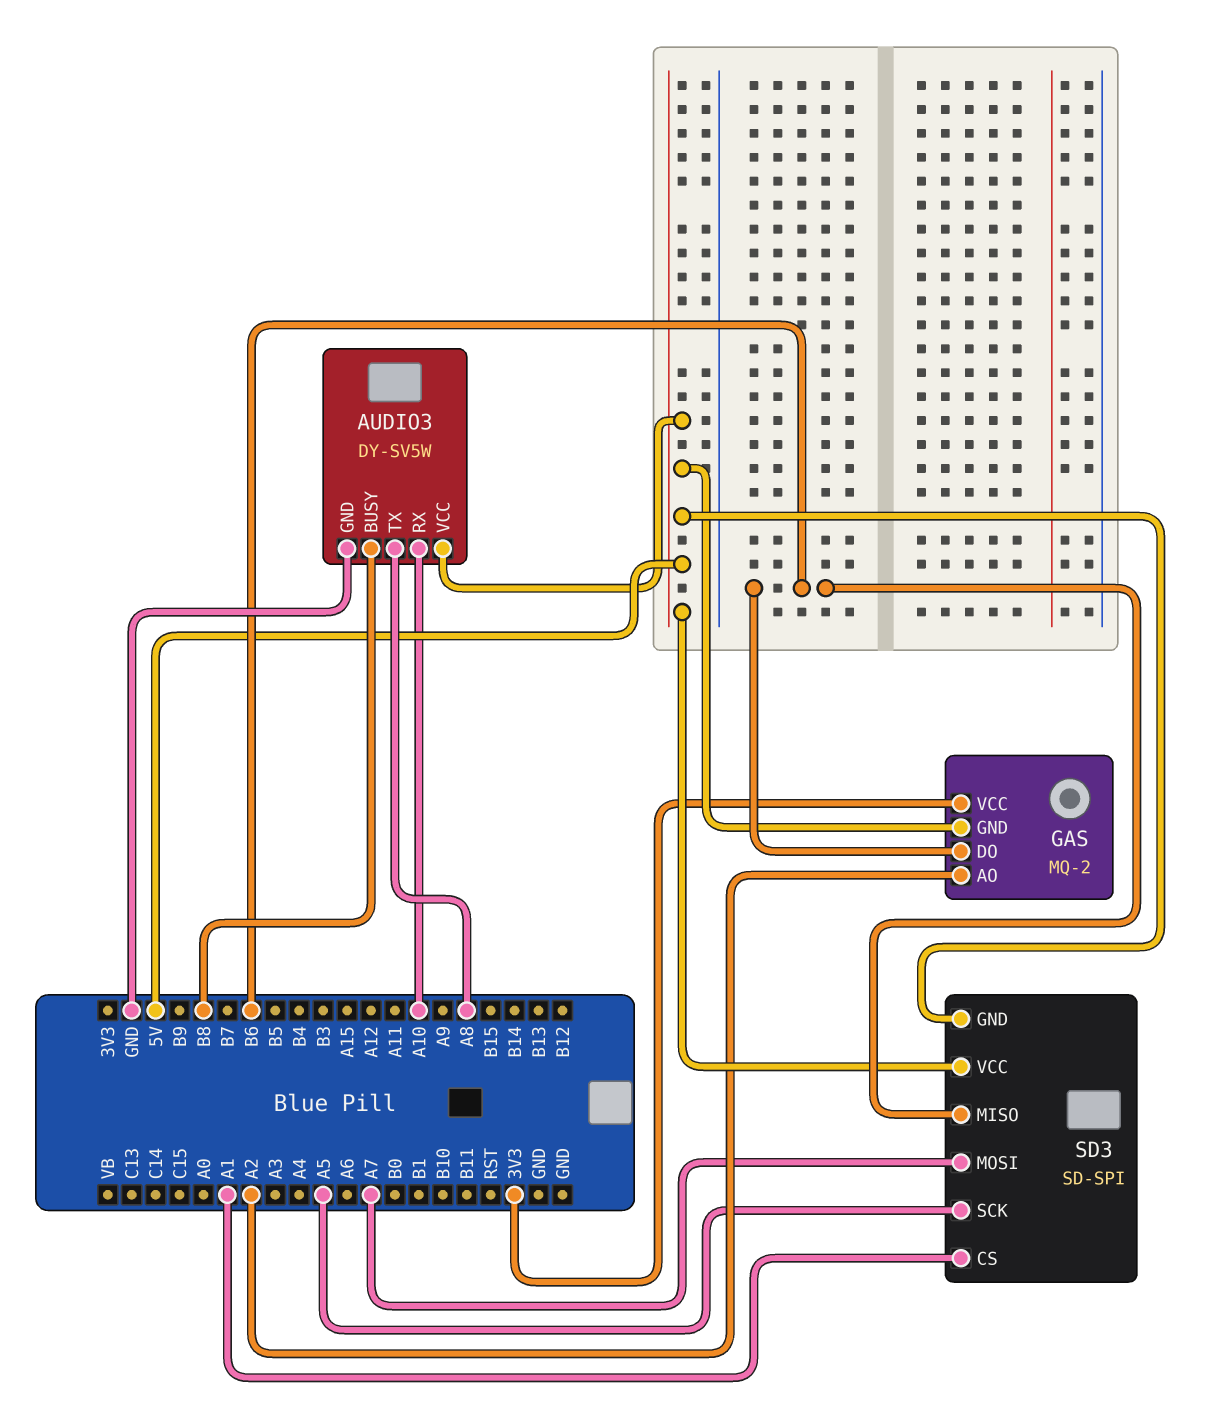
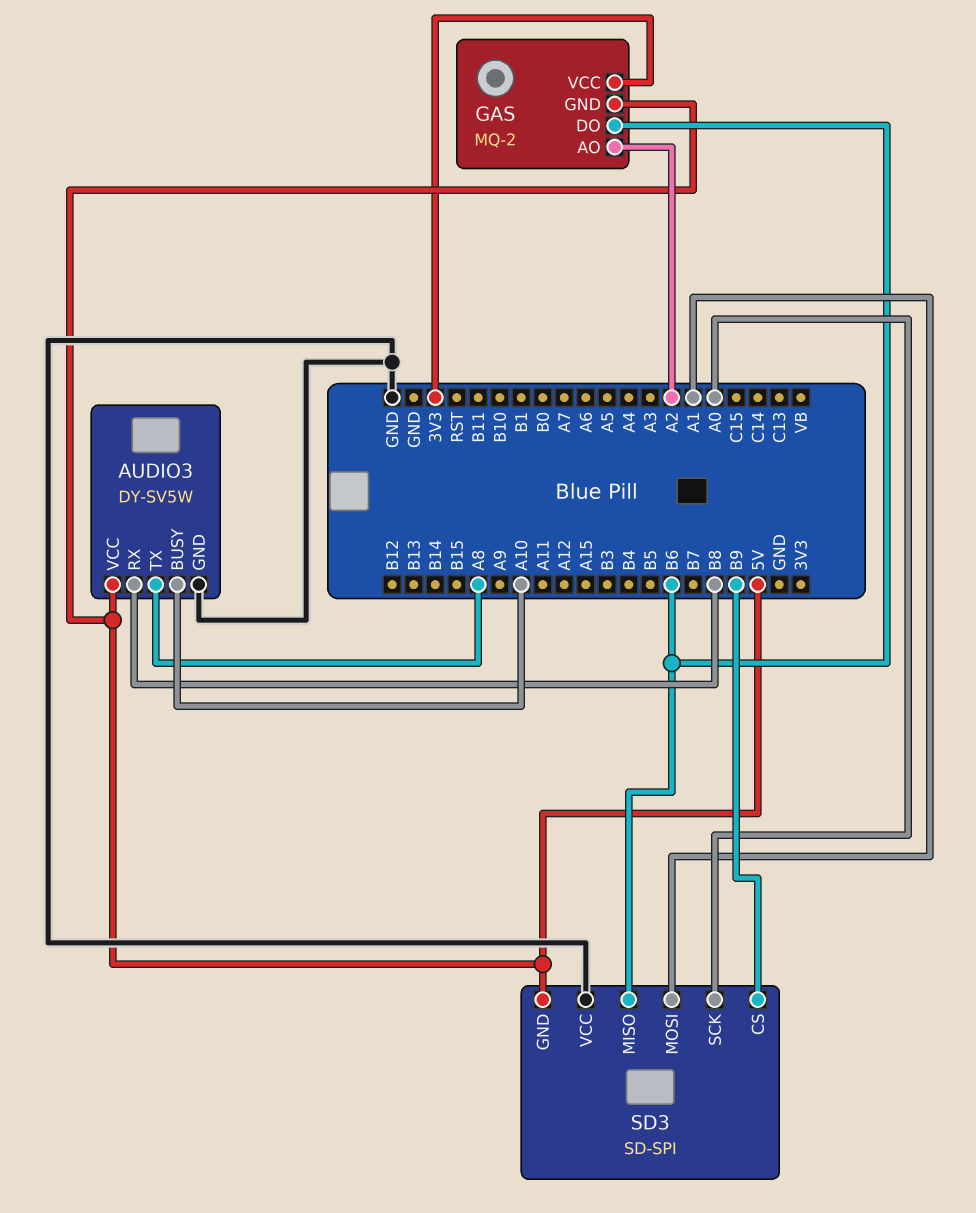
AUDIO3 pin BUSY: B8 -> A10
AUDIO3 pin RX: A10 -> B8
SD3 pin CS: A1 -> B9
SD3 pin MOSI: A7 -> A1
SD3 pin SCK: A5 -> A0
SD3 pin VCC: 5V -> GND

